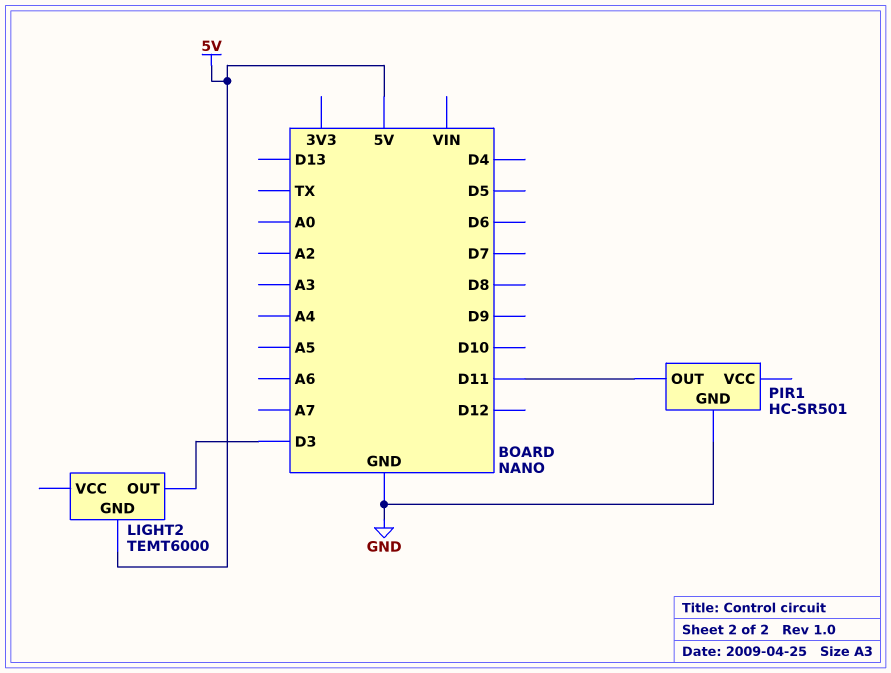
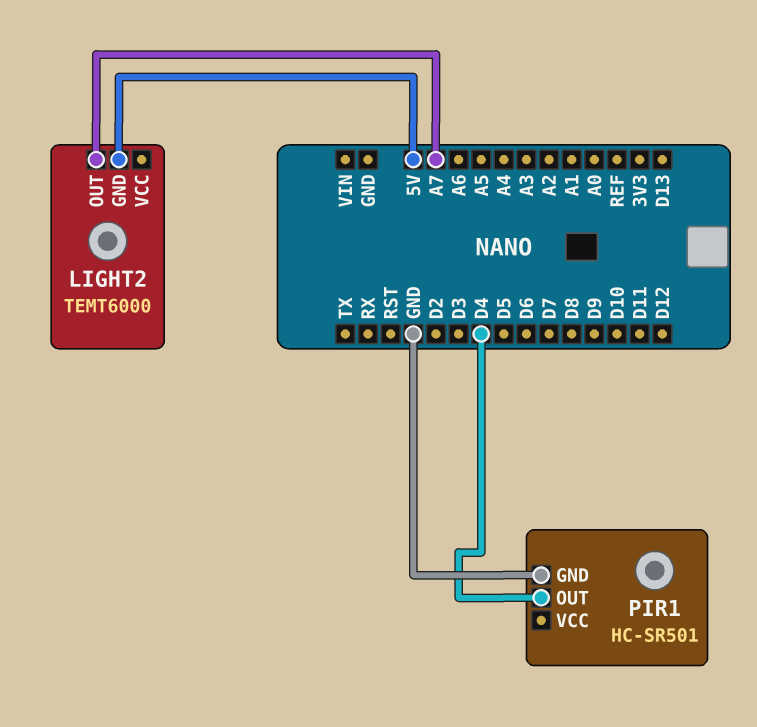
LIGHT2 pin OUT: D3 -> A7
PIR1 pin OUT: D11 -> D4

